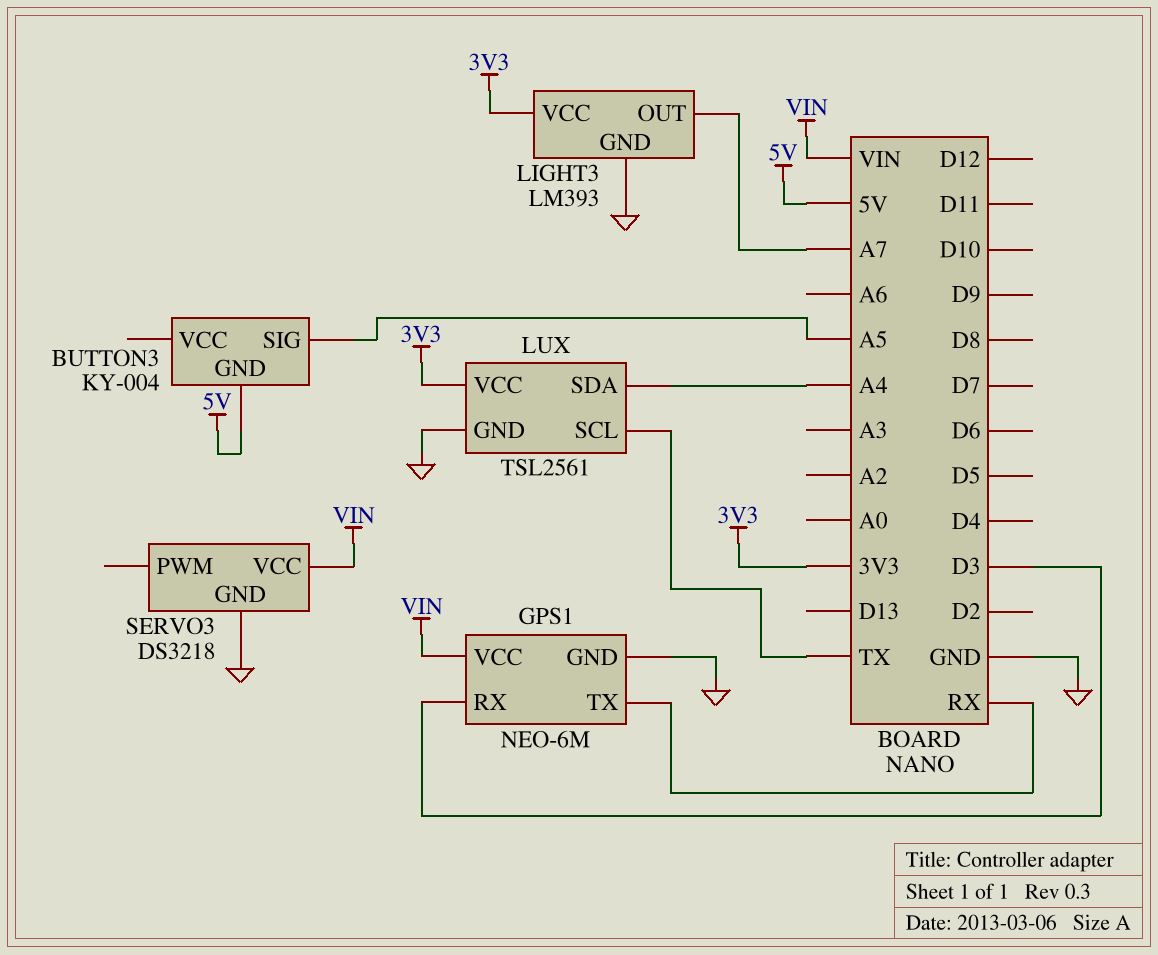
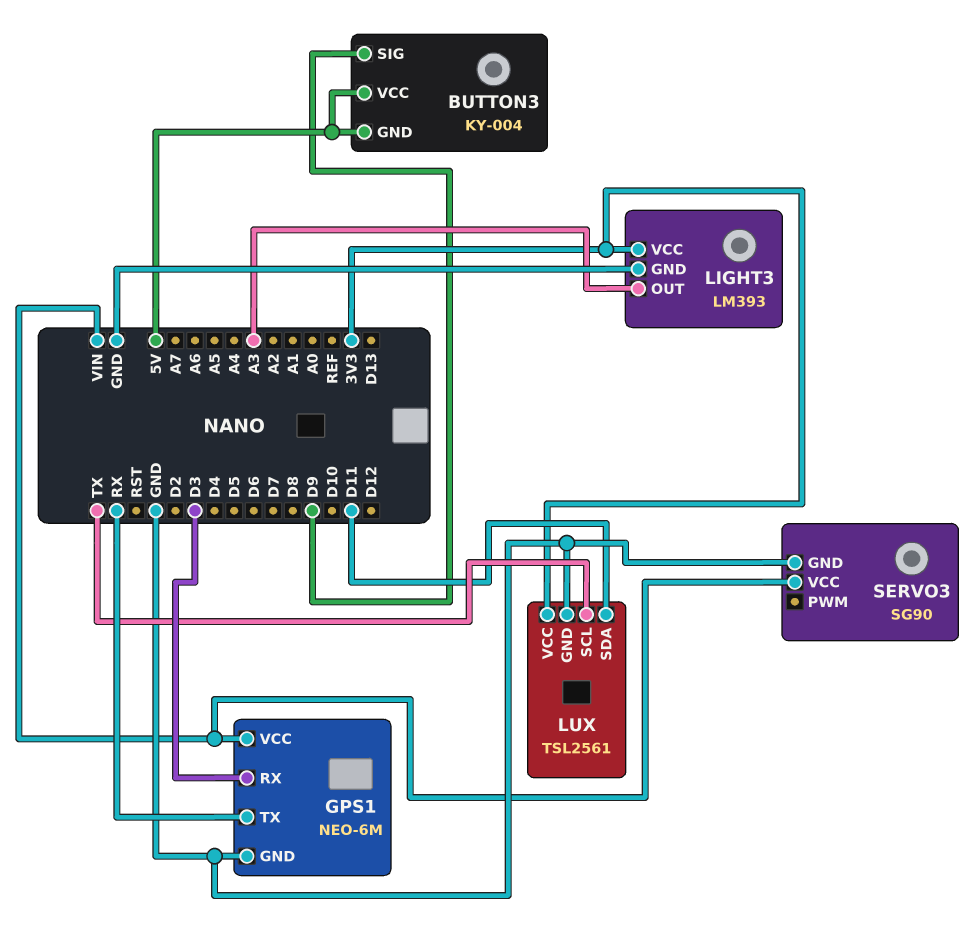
BUTTON3 pin SIG: A5 -> D9
BUTTON3 pin VCC: none -> 5V
LIGHT3 pin OUT: A7 -> A3
LUX pin SDA: A4 -> D11
SERVO3: DS3218 -> SG90

